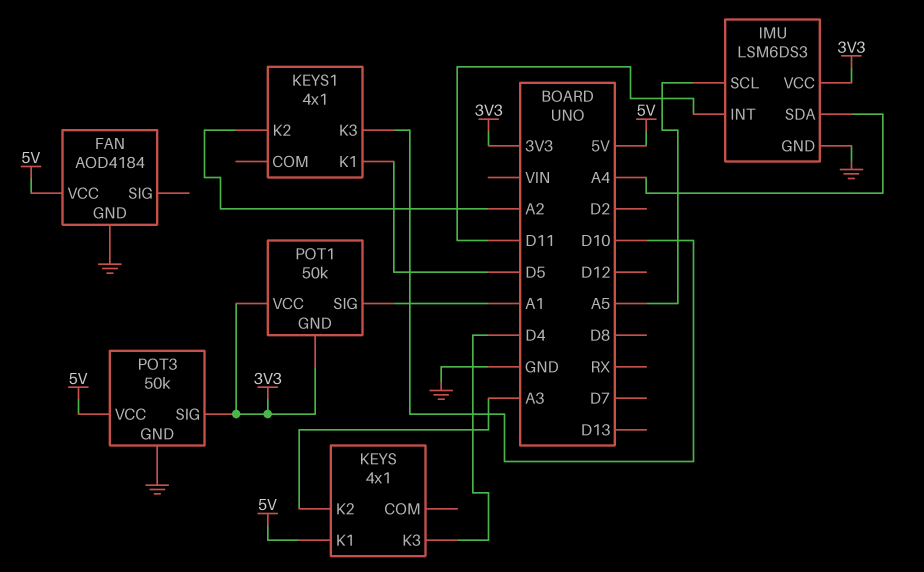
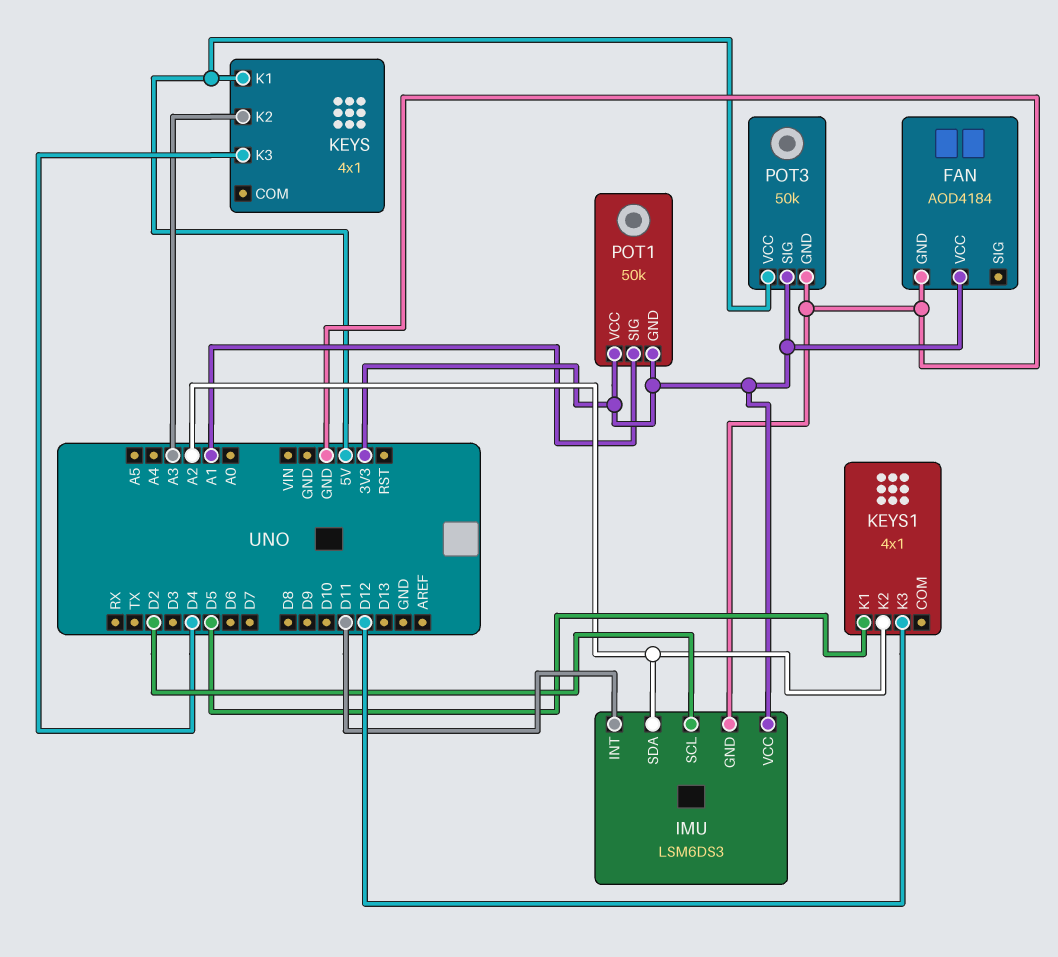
FAN pin VCC: 5V -> 3V3
IMU pin SCL: A5 -> D2
IMU pin SDA: A4 -> A2
KEYS1 pin K3: D10 -> D12

